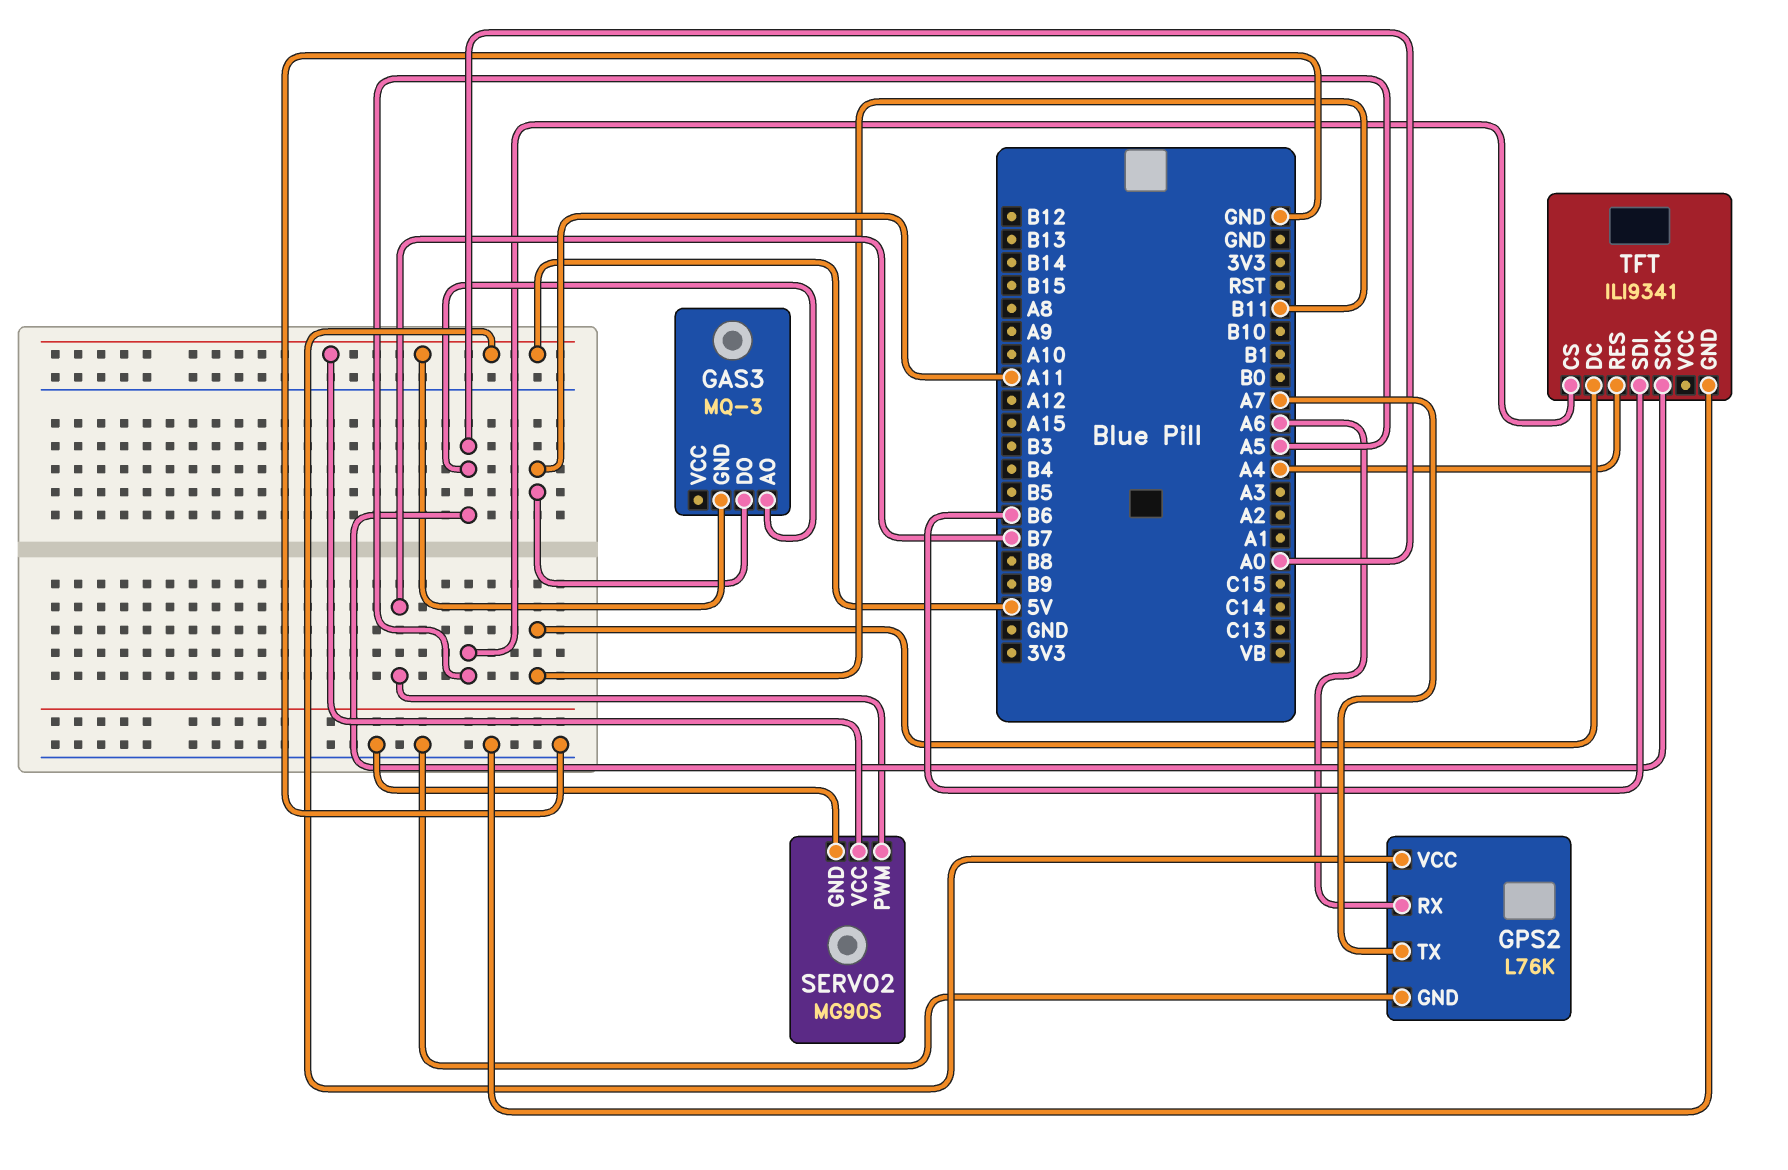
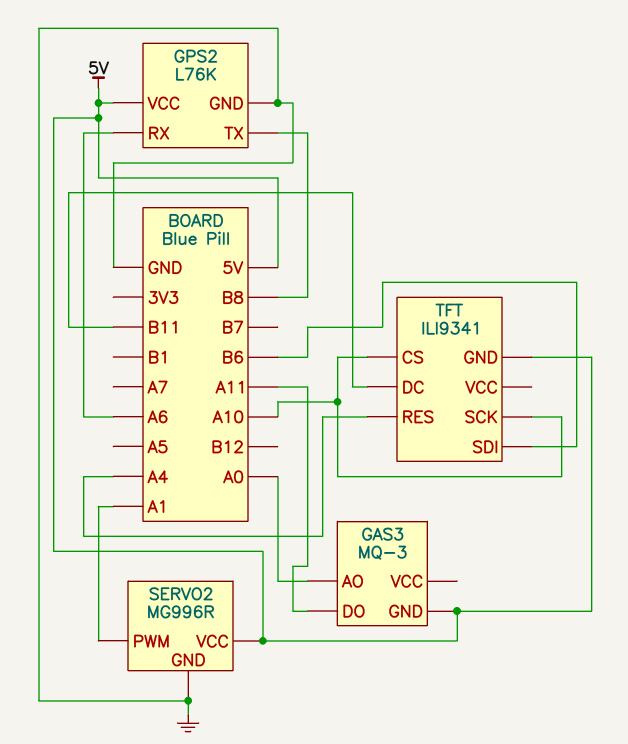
GPS2 pin TX: A7 -> B8
SERVO2: MG90S -> MG996R
SERVO2 pin PWM: B7 -> A1
TFT pin CS: A5 -> A10
TFT pin GND: GND -> 5V
TFT pin SCK: A0 -> A10

